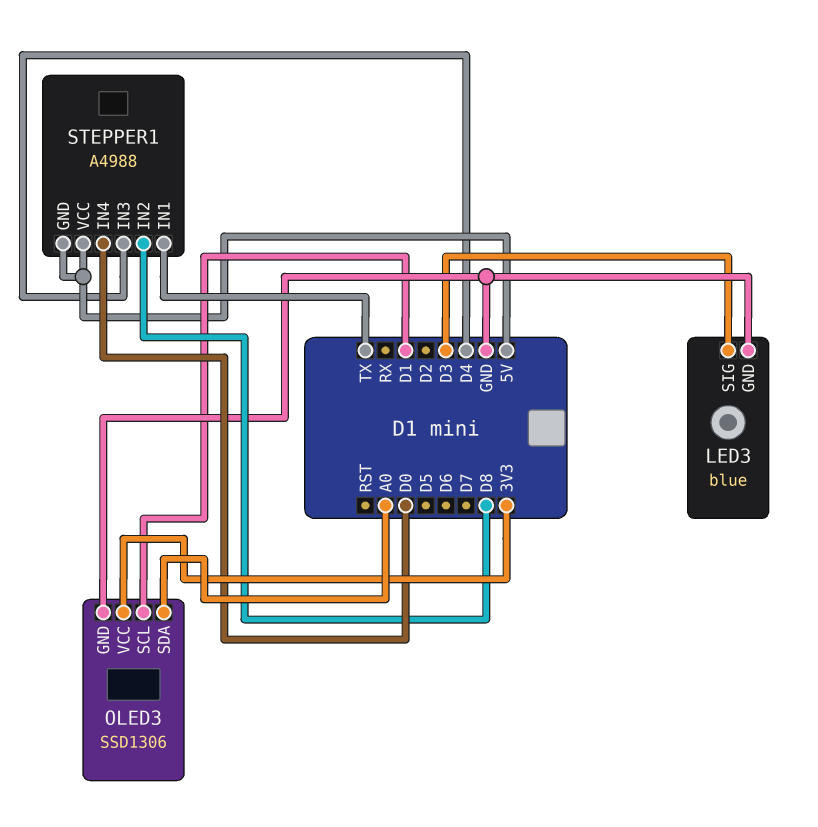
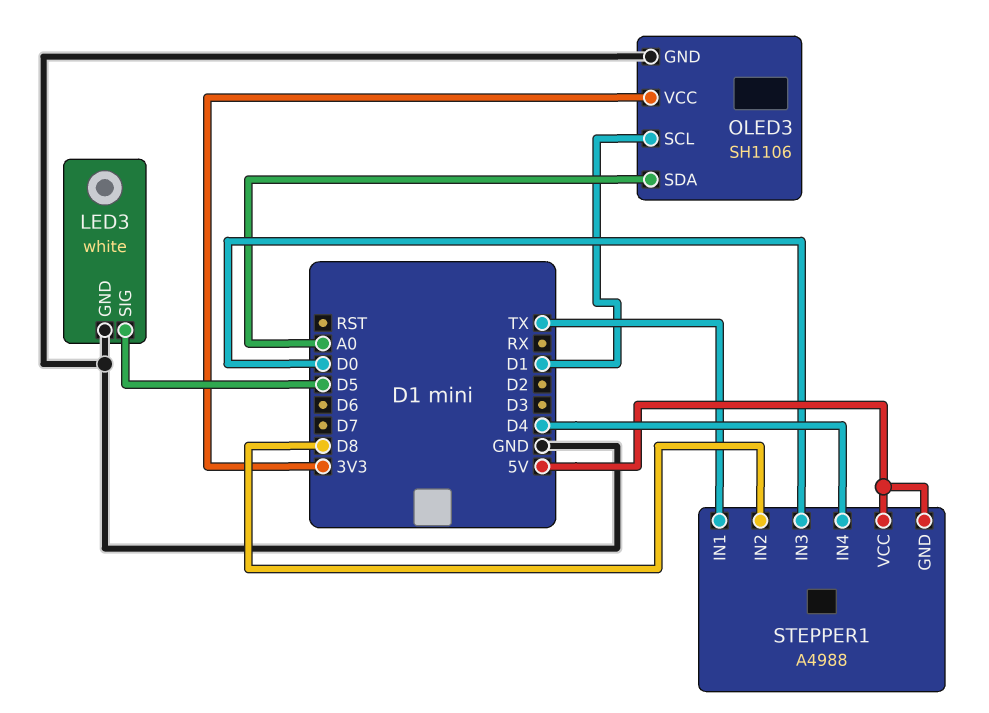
LED3: blue -> white
LED3 pin SIG: D3 -> D5
OLED3: SSD1306 -> SH1106
STEPPER1 pin IN3: D4 -> D0
STEPPER1 pin IN4: D0 -> D4

